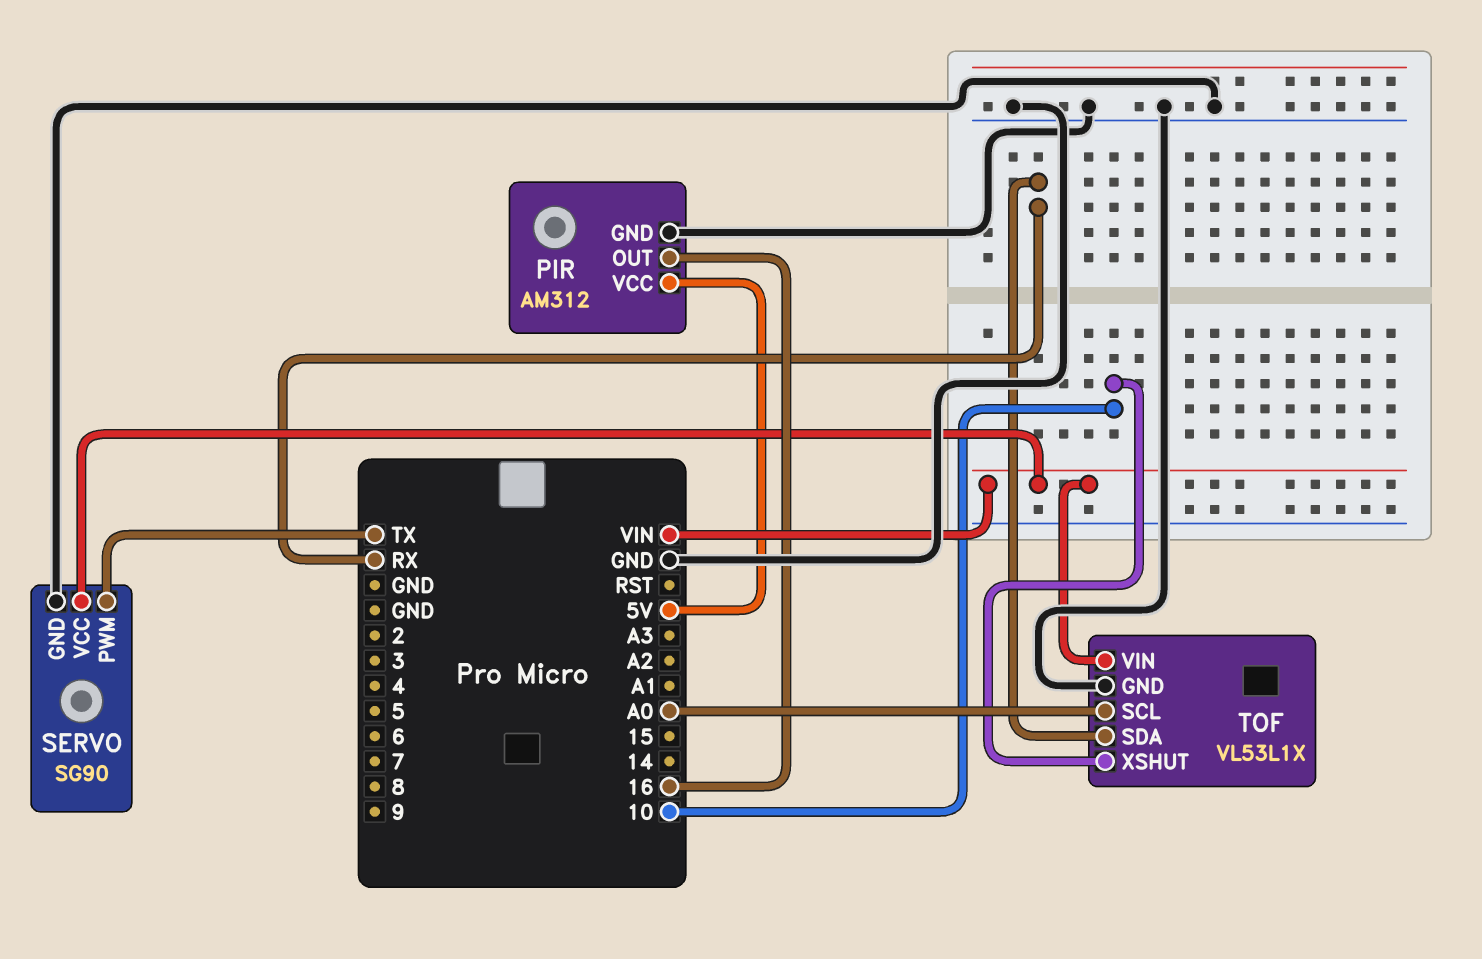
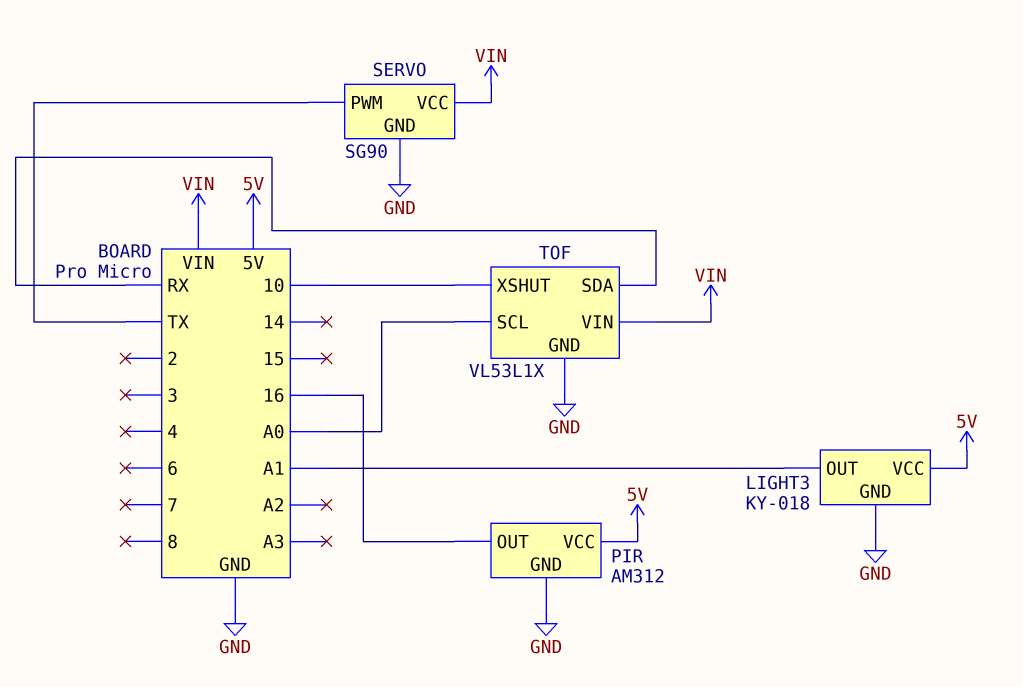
LIGHT3: none -> KY-018
LIGHT3 pin GND: none -> GND
LIGHT3 pin OUT: none -> A1
LIGHT3 pin VCC: none -> 5V

